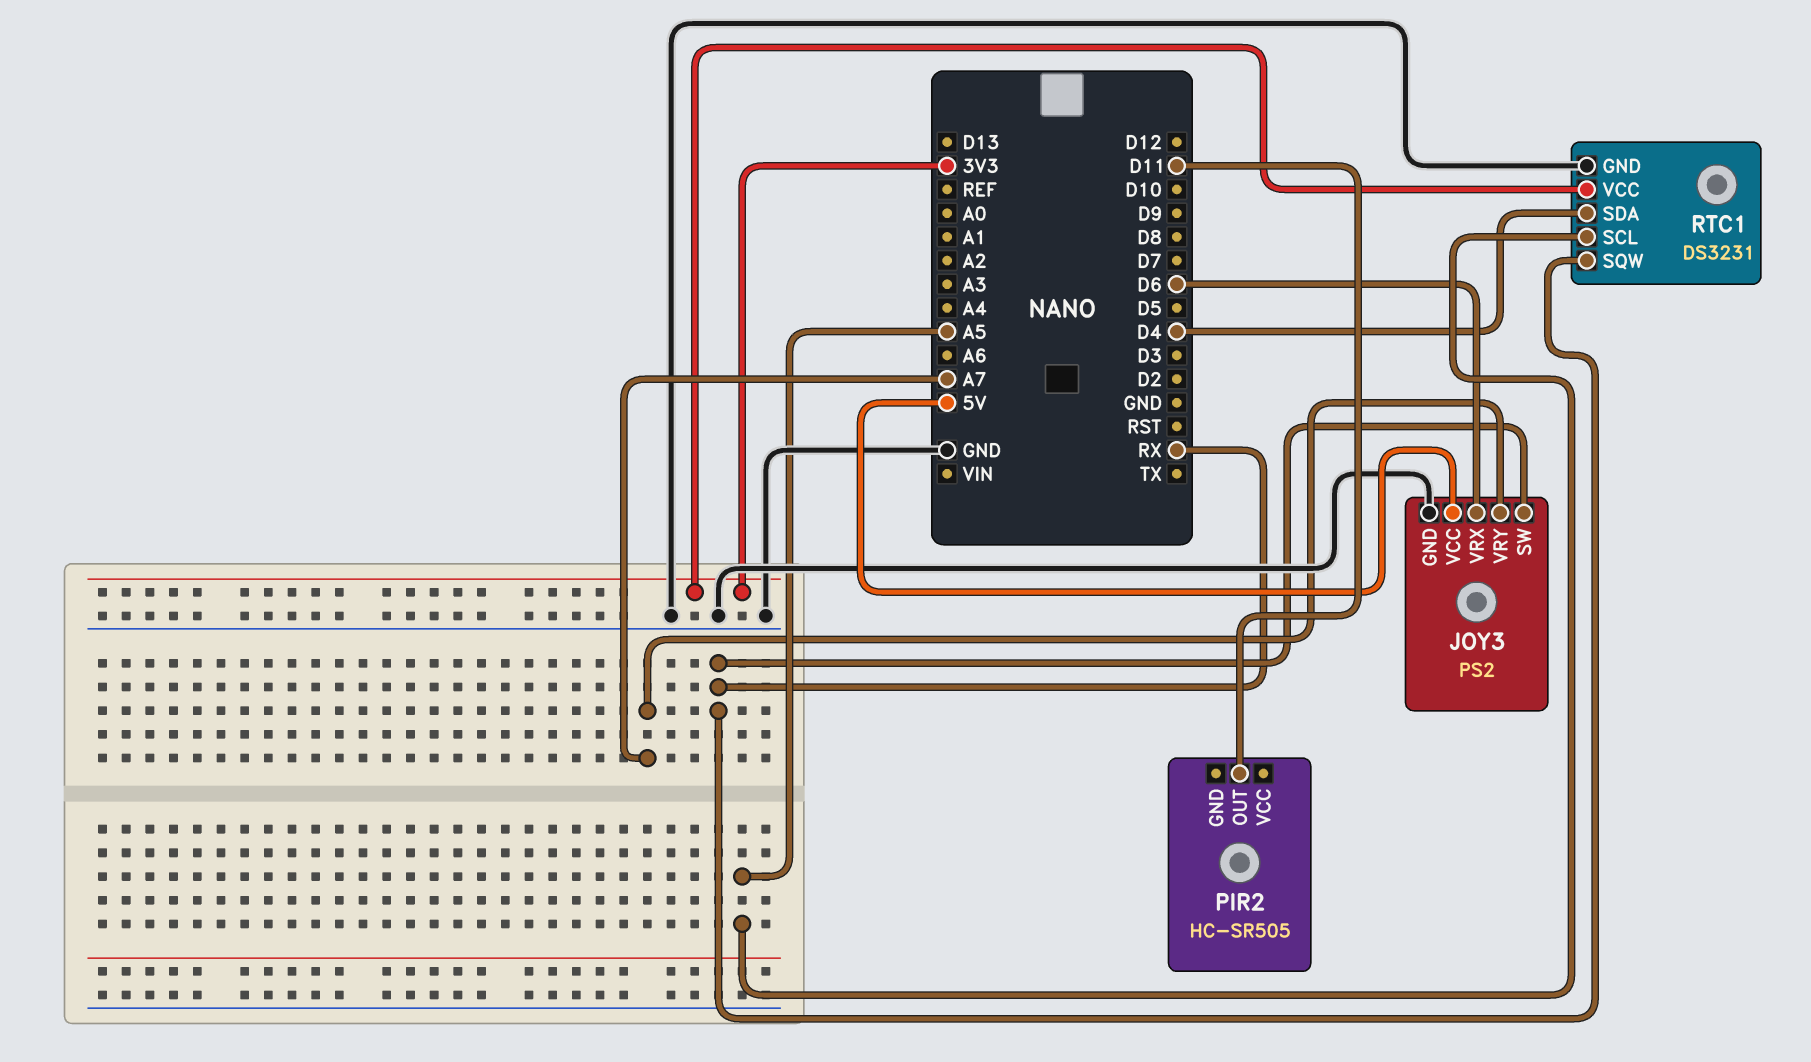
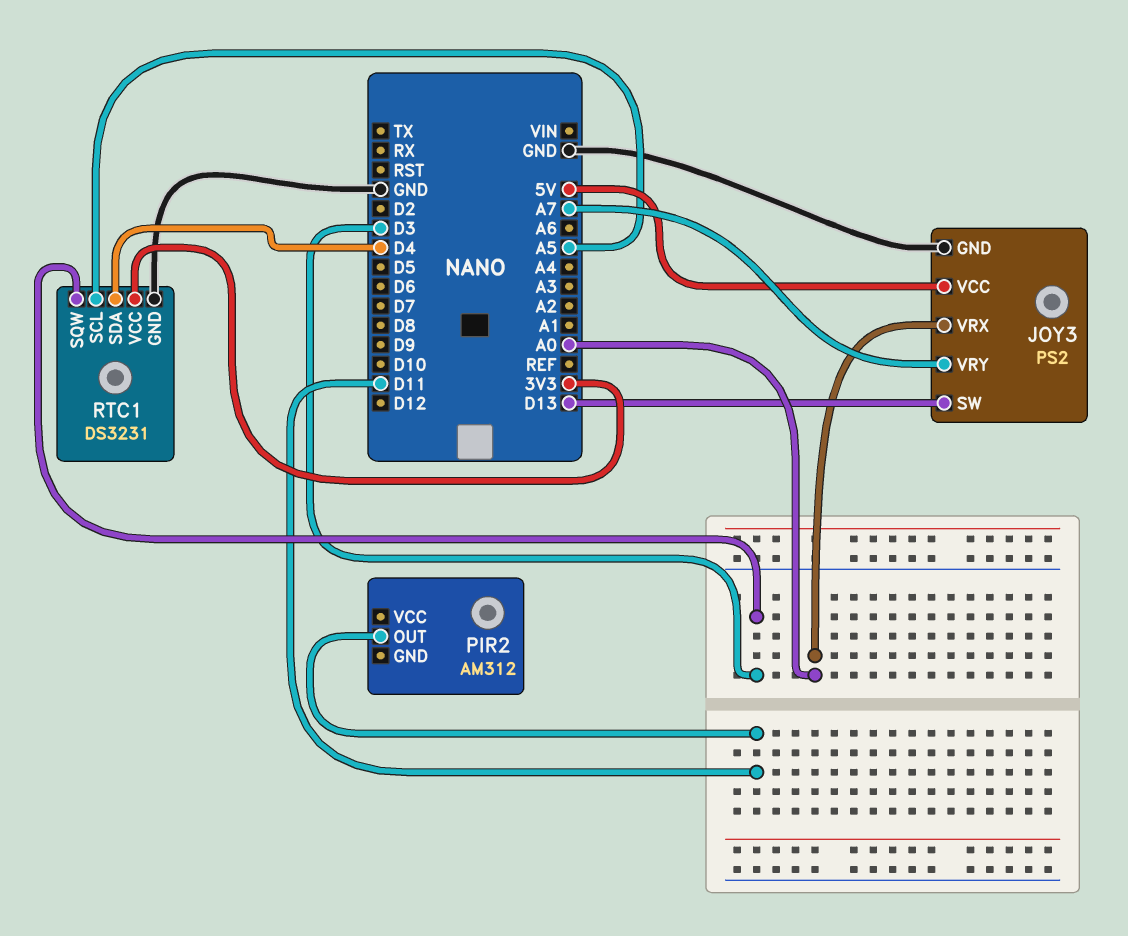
JOY3 pin SW: RX -> D13
JOY3 pin VRX: D6 -> A0
PIR2: HC-SR505 -> AM312
RTC1 pin SQW: RX -> D3

